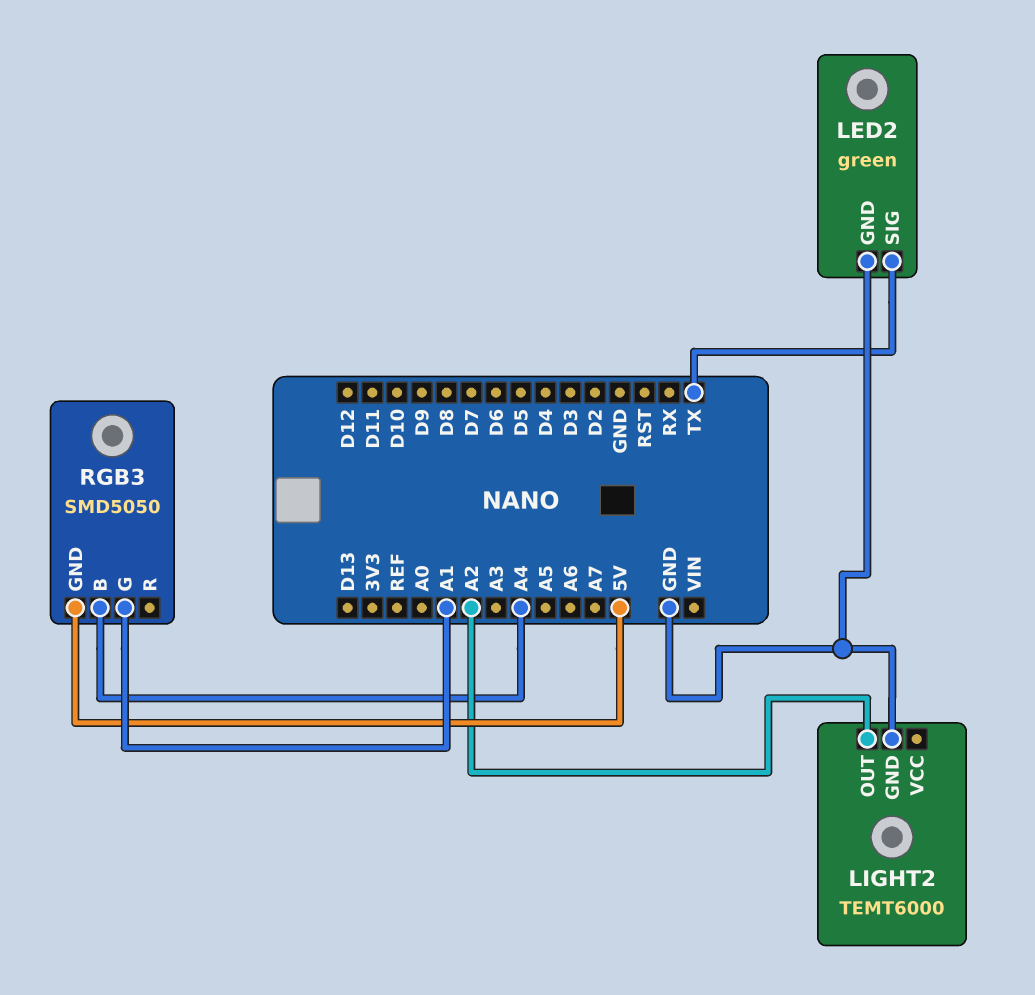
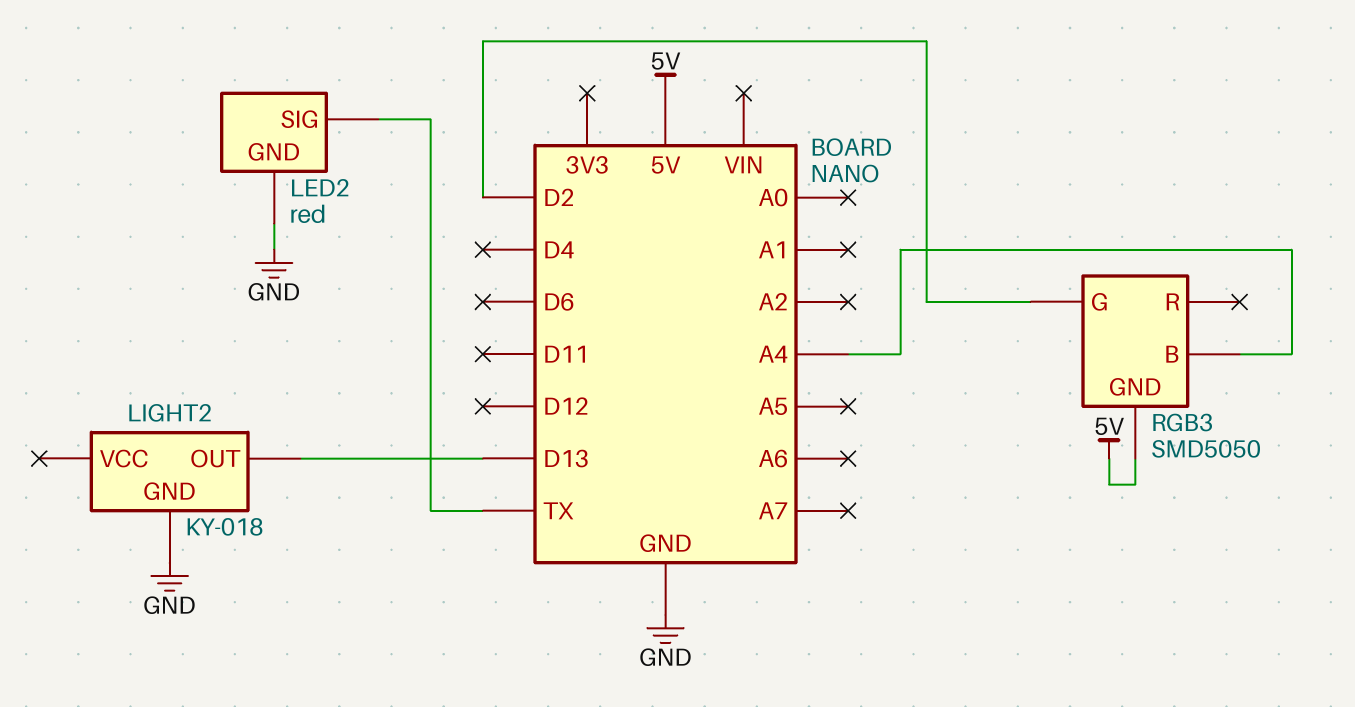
LED2: green -> red
LIGHT2: TEMT6000 -> KY-018
LIGHT2 pin OUT: A2 -> D13
RGB3 pin G: A1 -> D2

